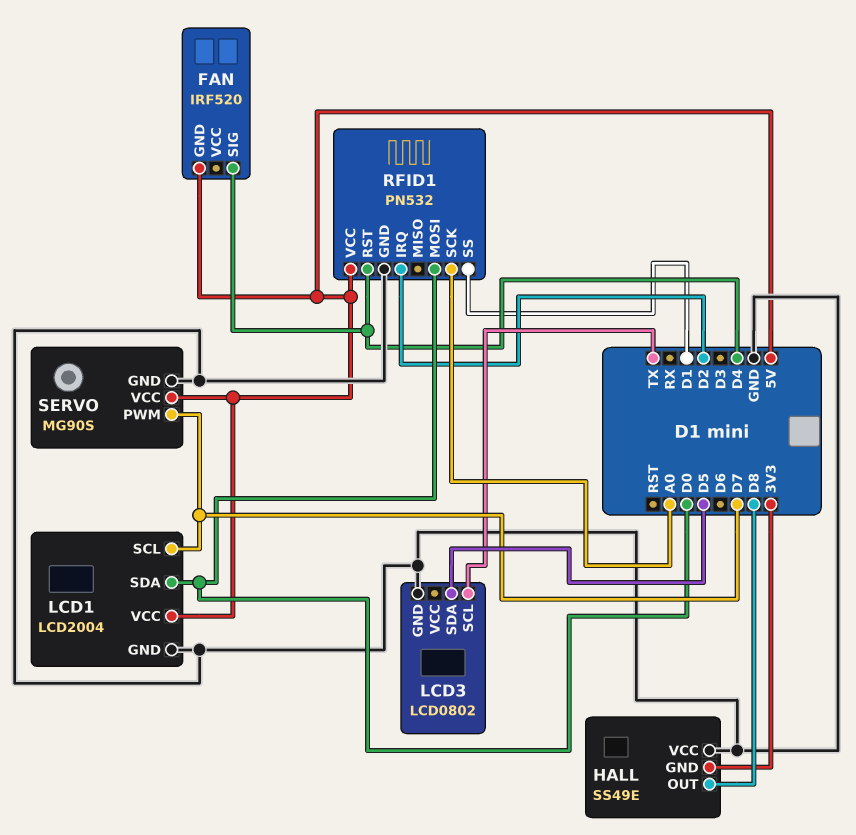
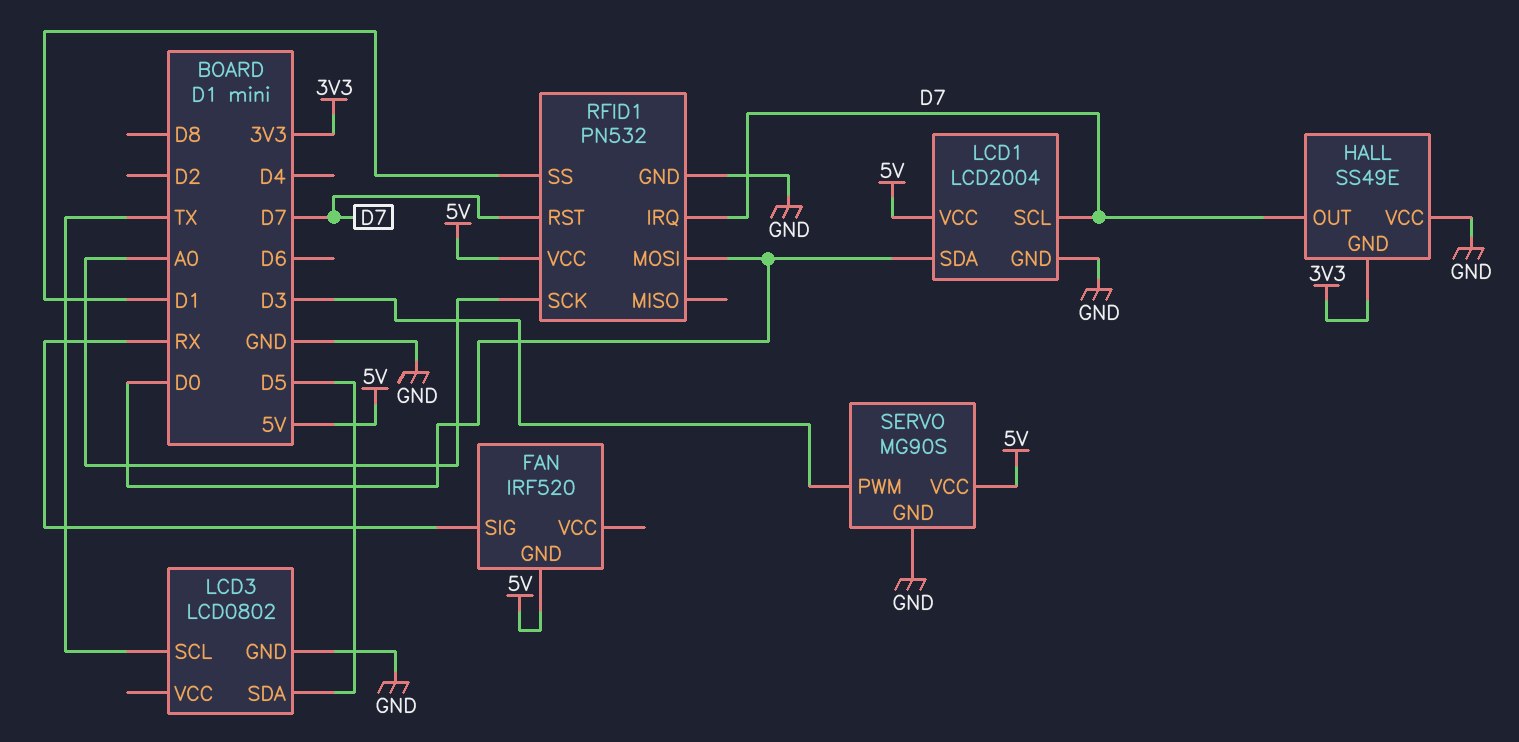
FAN pin SIG: D4 -> RX
HALL pin OUT: D8 -> D7
RFID1 pin IRQ: D2 -> D7
RFID1 pin RST: D4 -> D7
SERVO pin PWM: D7 -> D3

